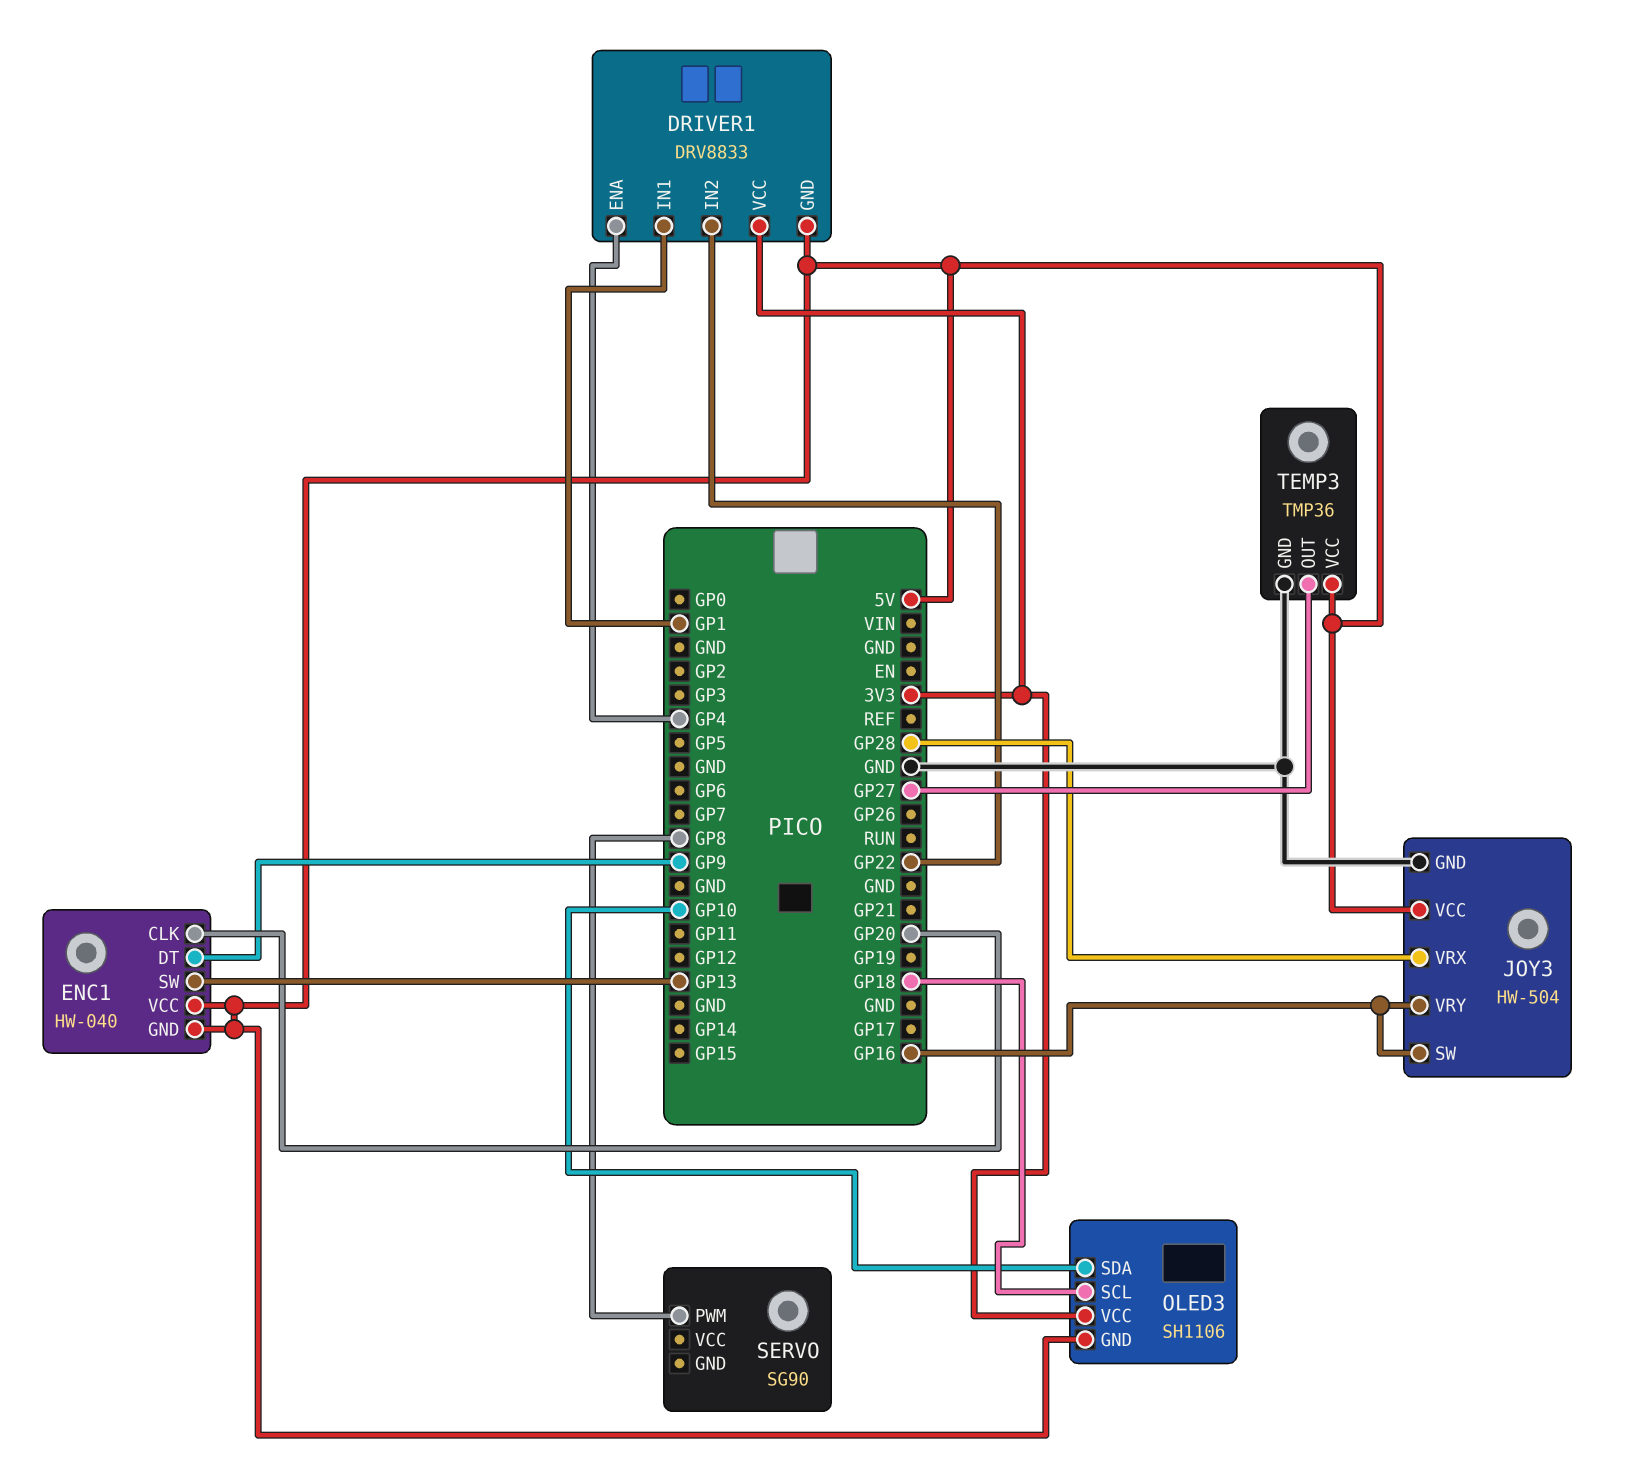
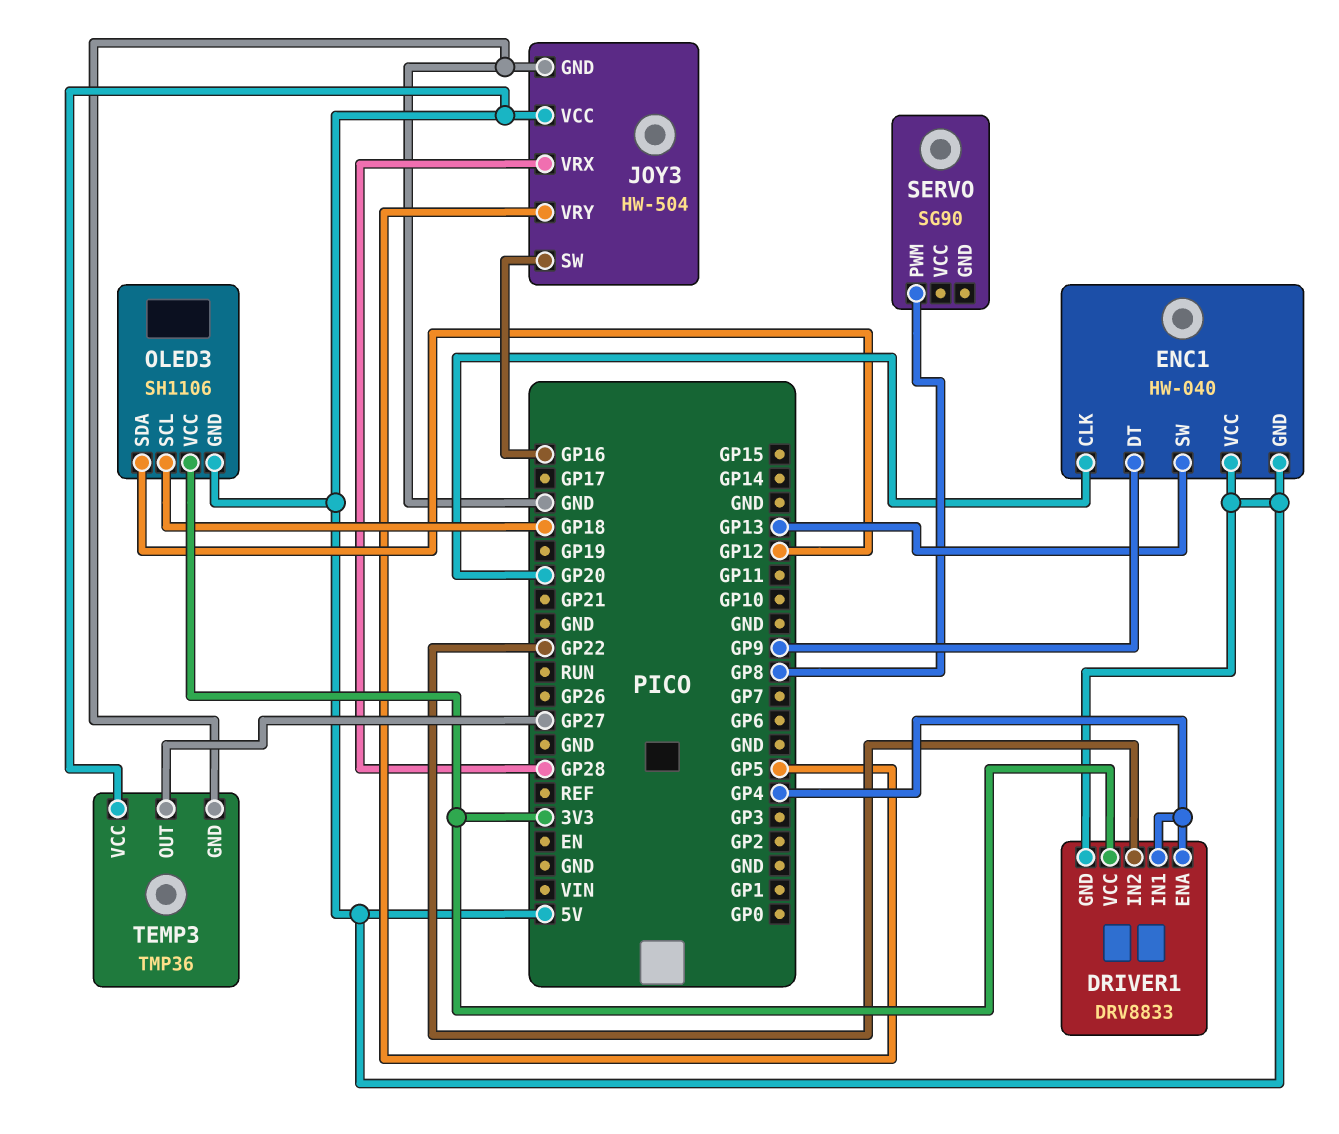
DRIVER1 pin IN1: GP1 -> GP4
JOY3 pin VRY: GP16 -> GP5
OLED3 pin SDA: GP10 -> GP12

